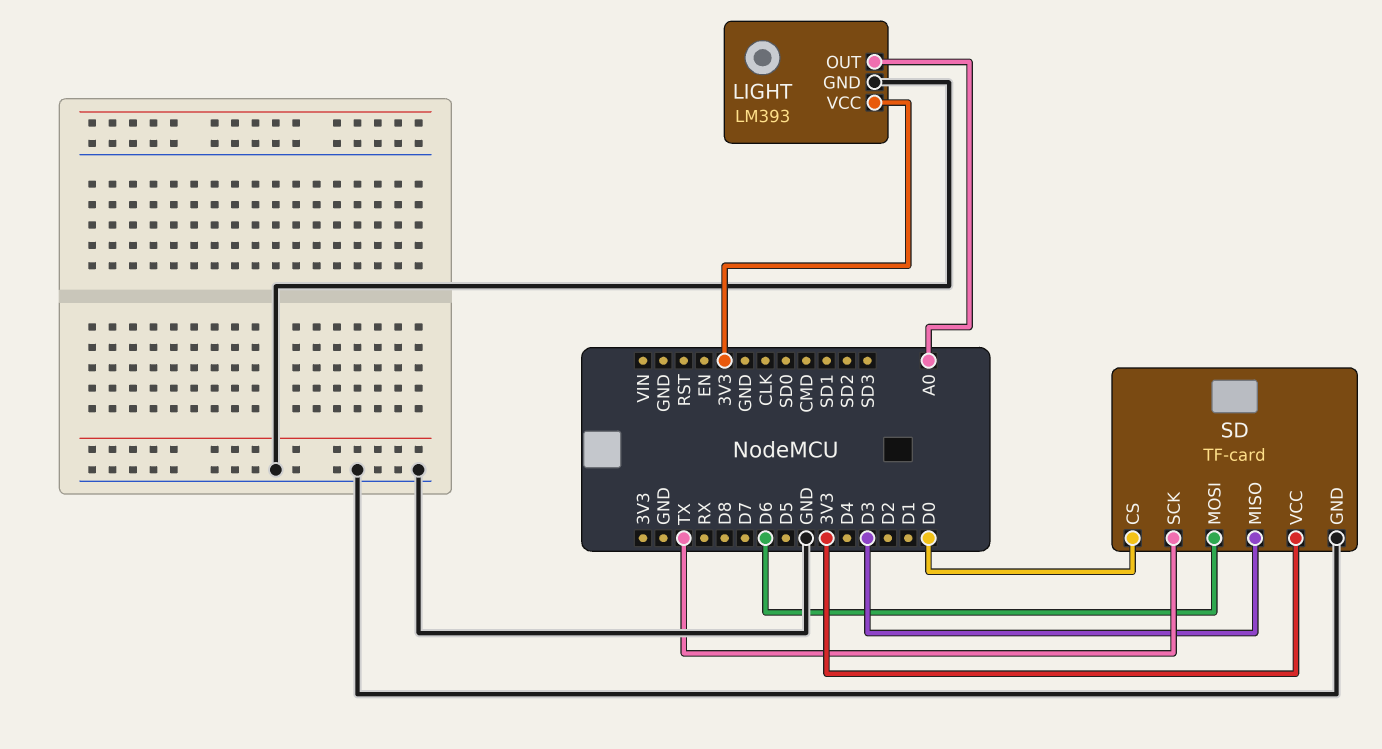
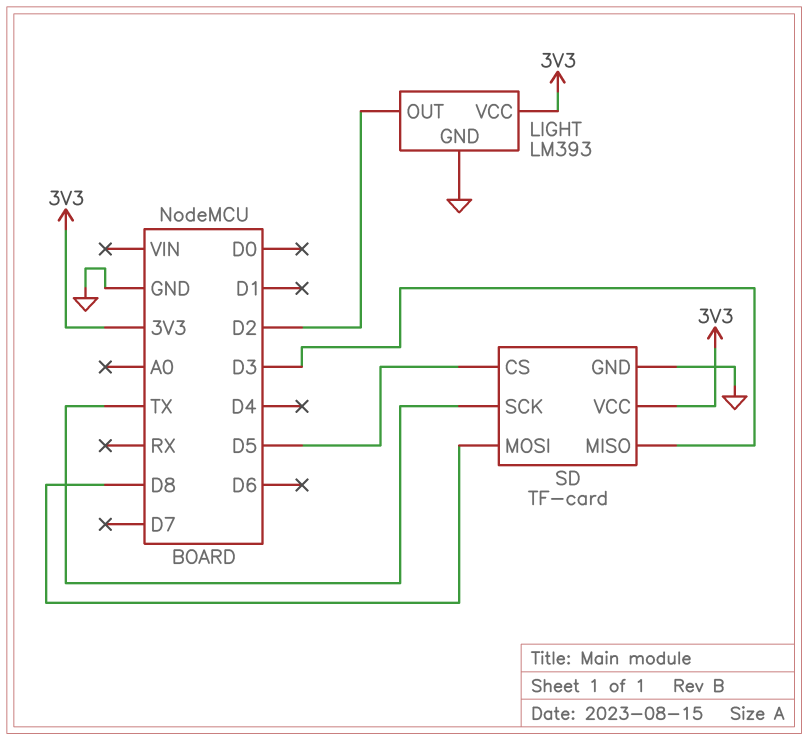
LIGHT pin OUT: A0 -> D2
SD pin CS: D0 -> D5
SD pin MOSI: D6 -> D8

